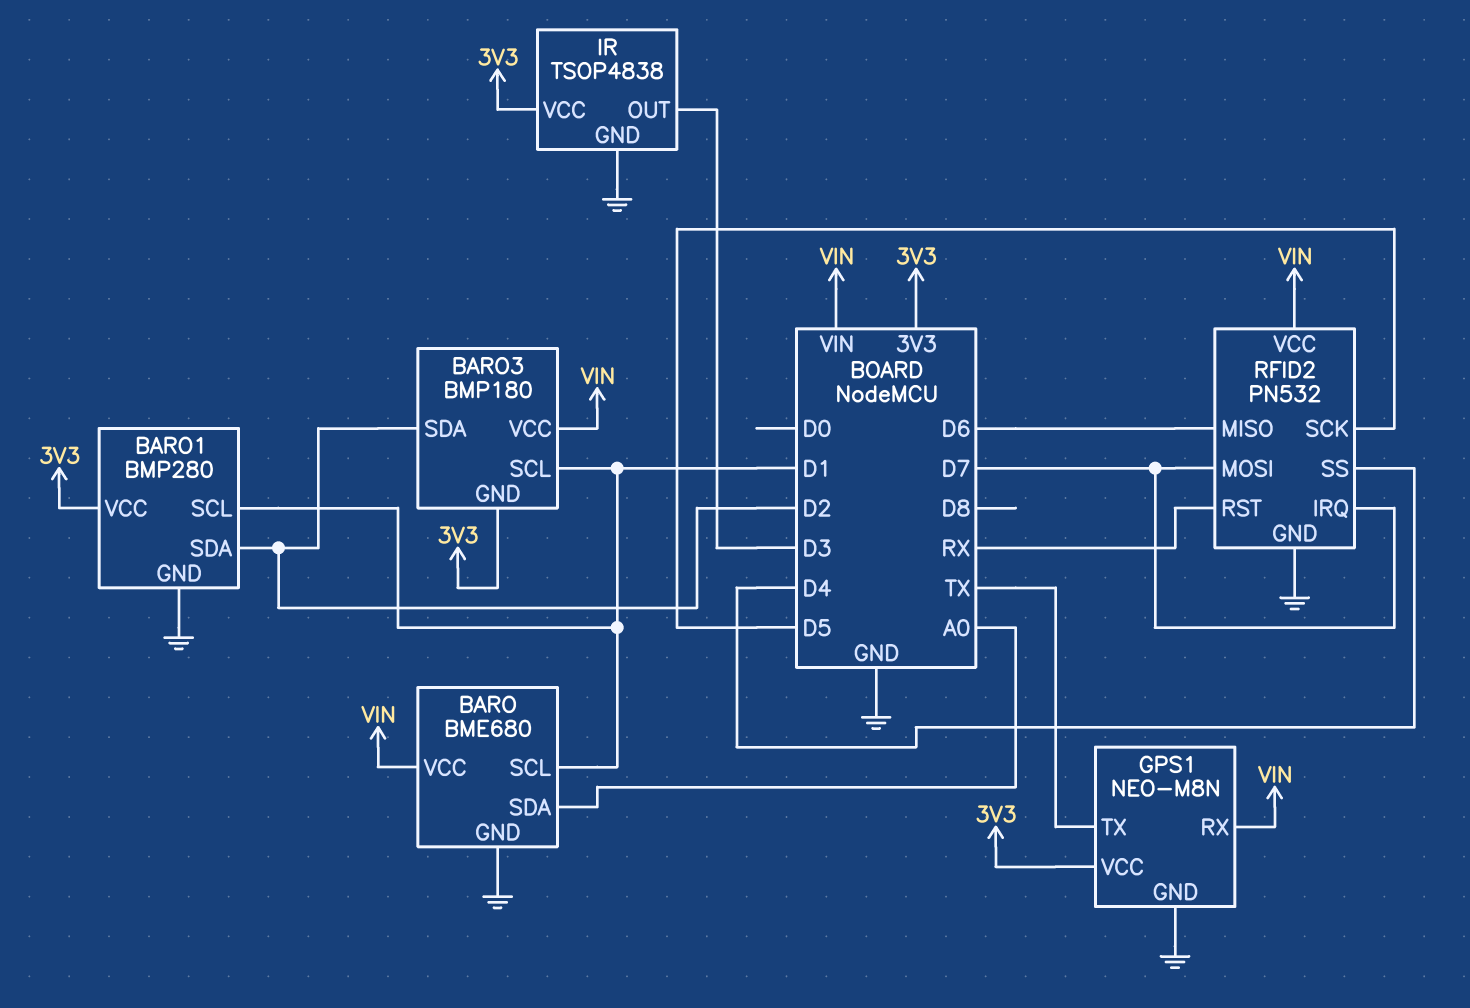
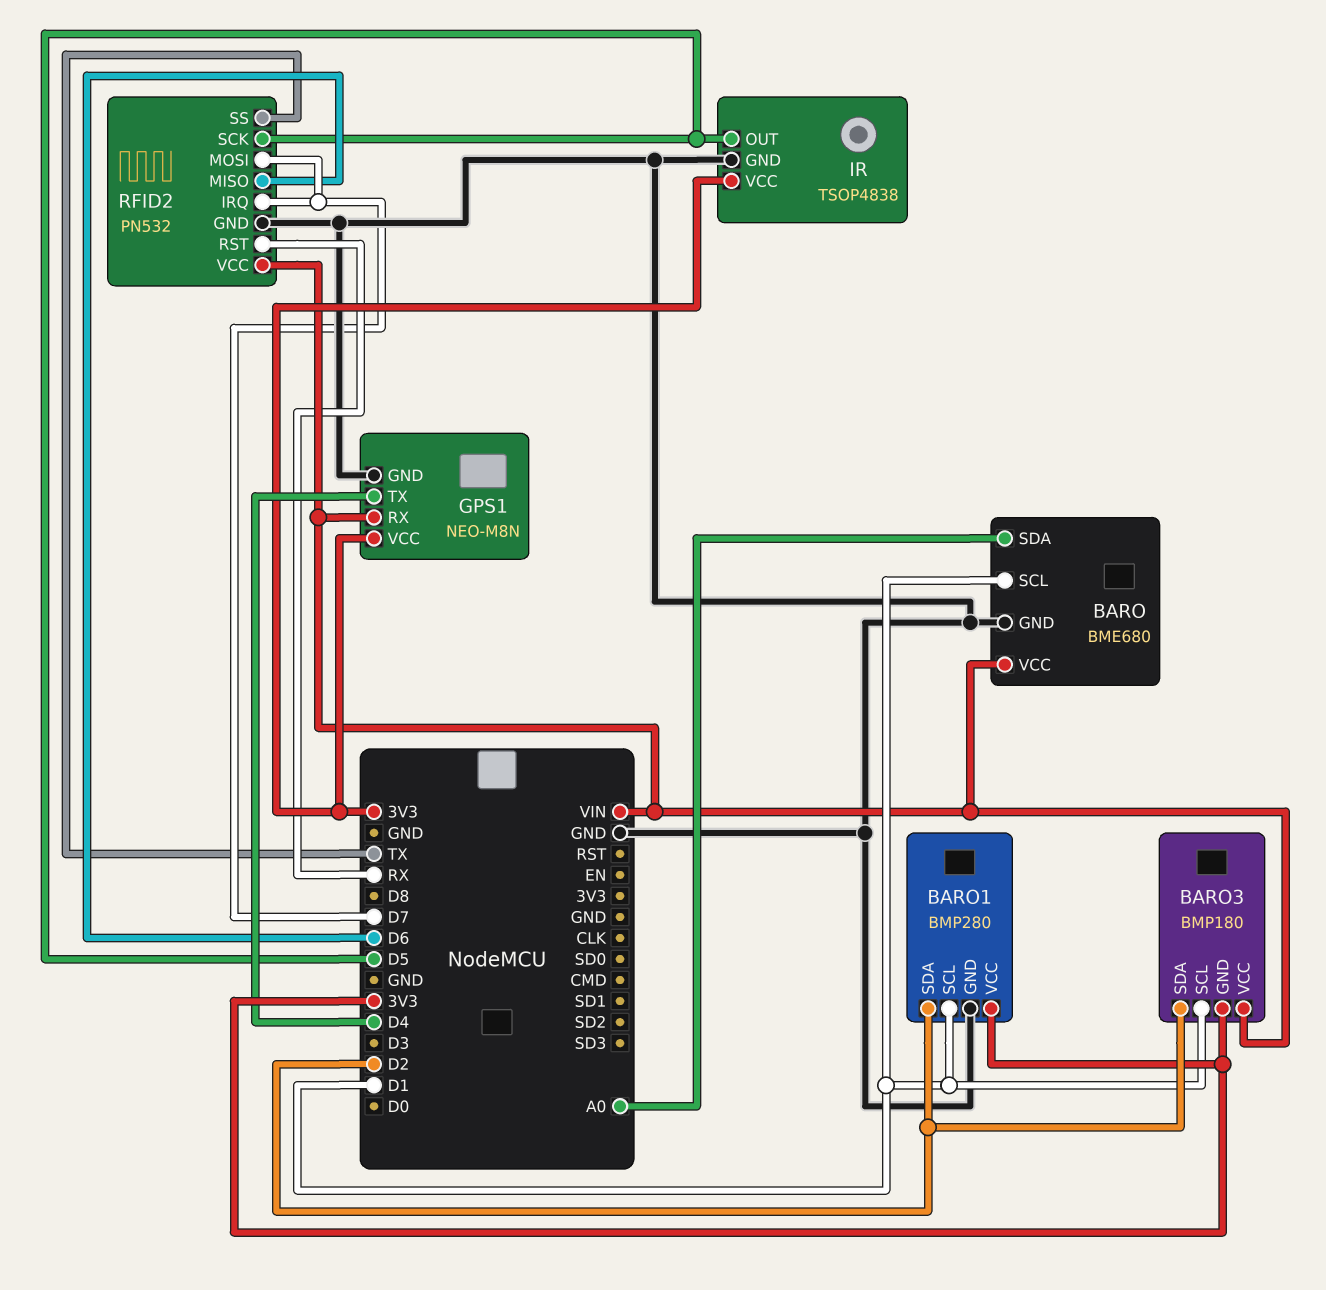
GPS1 pin TX: TX -> D4
IR pin OUT: D3 -> D5
RFID2 pin SS: D4 -> TX

